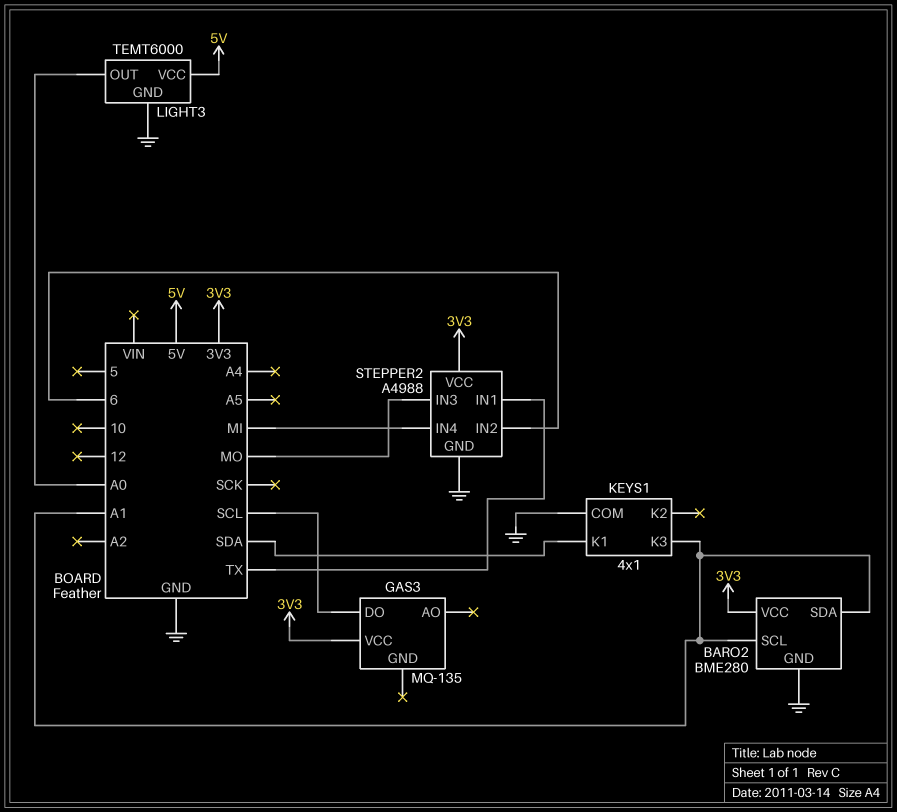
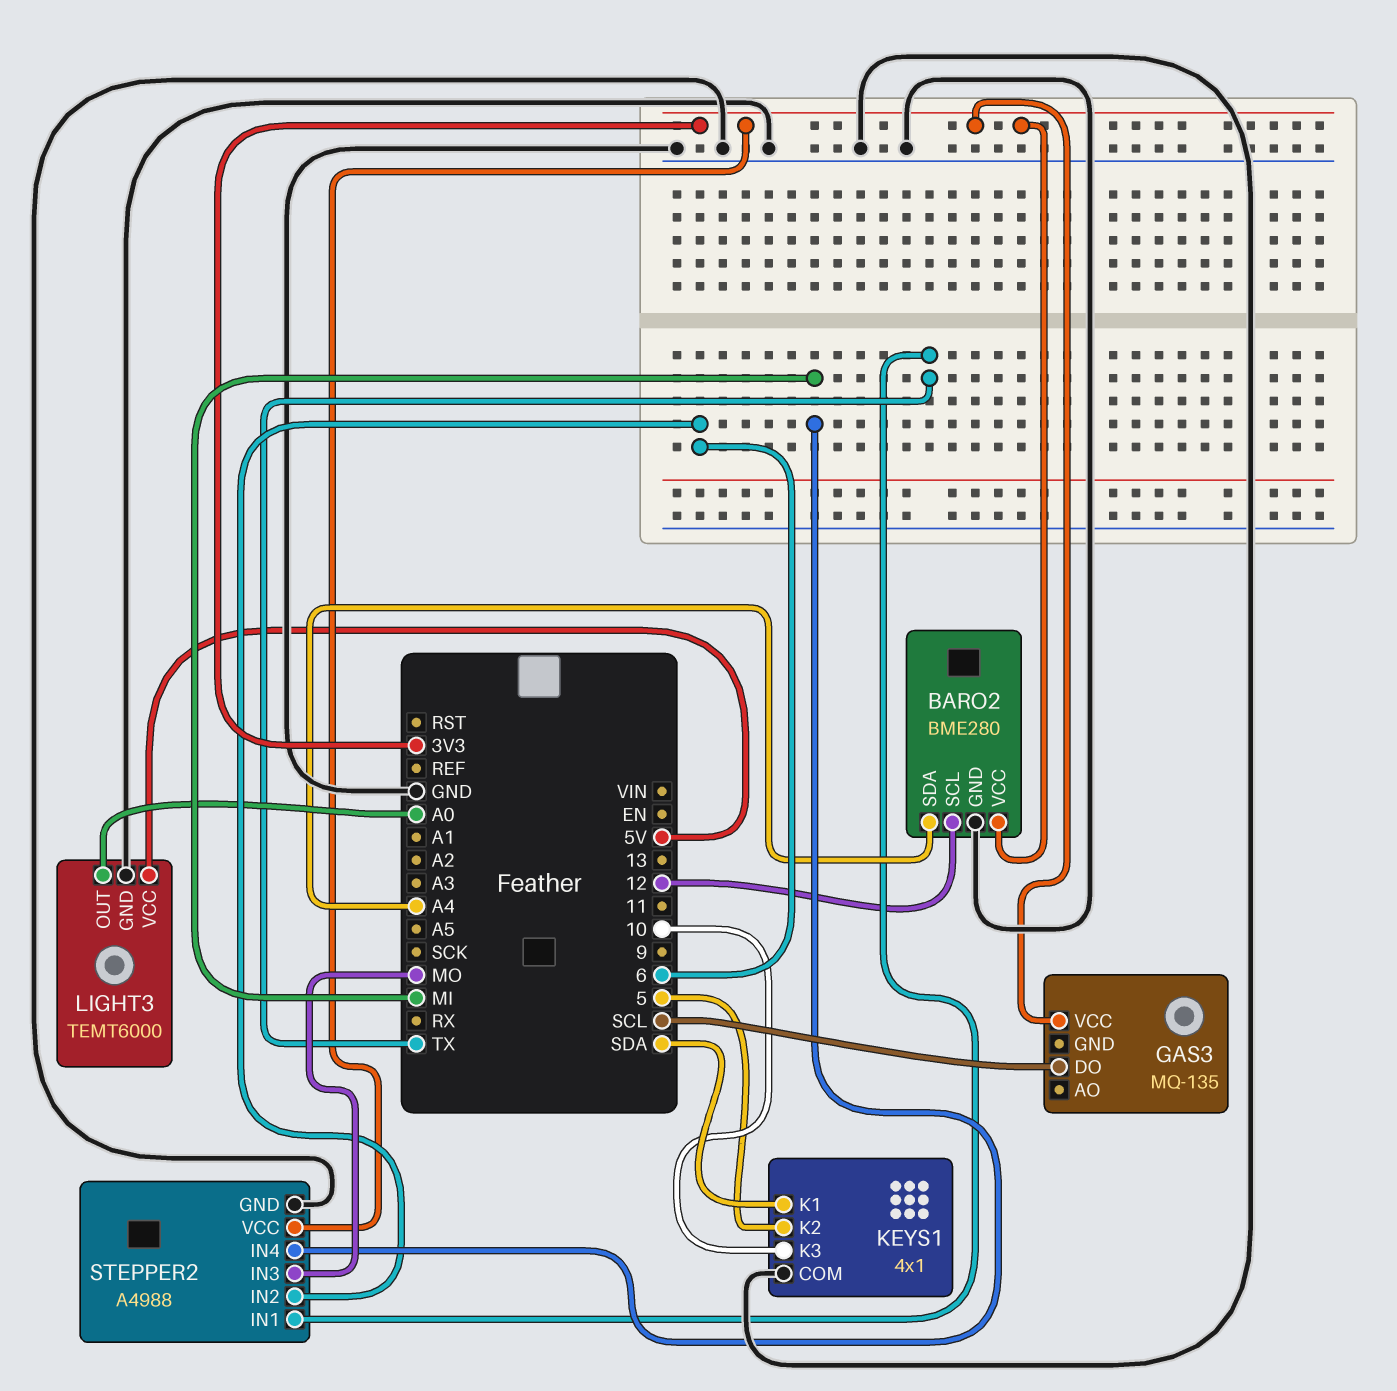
BARO2 pin SCL: A1 -> 12
BARO2 pin SDA: A1 -> A4
KEYS1 pin K2: none -> 5
KEYS1 pin K3: A1 -> 10

